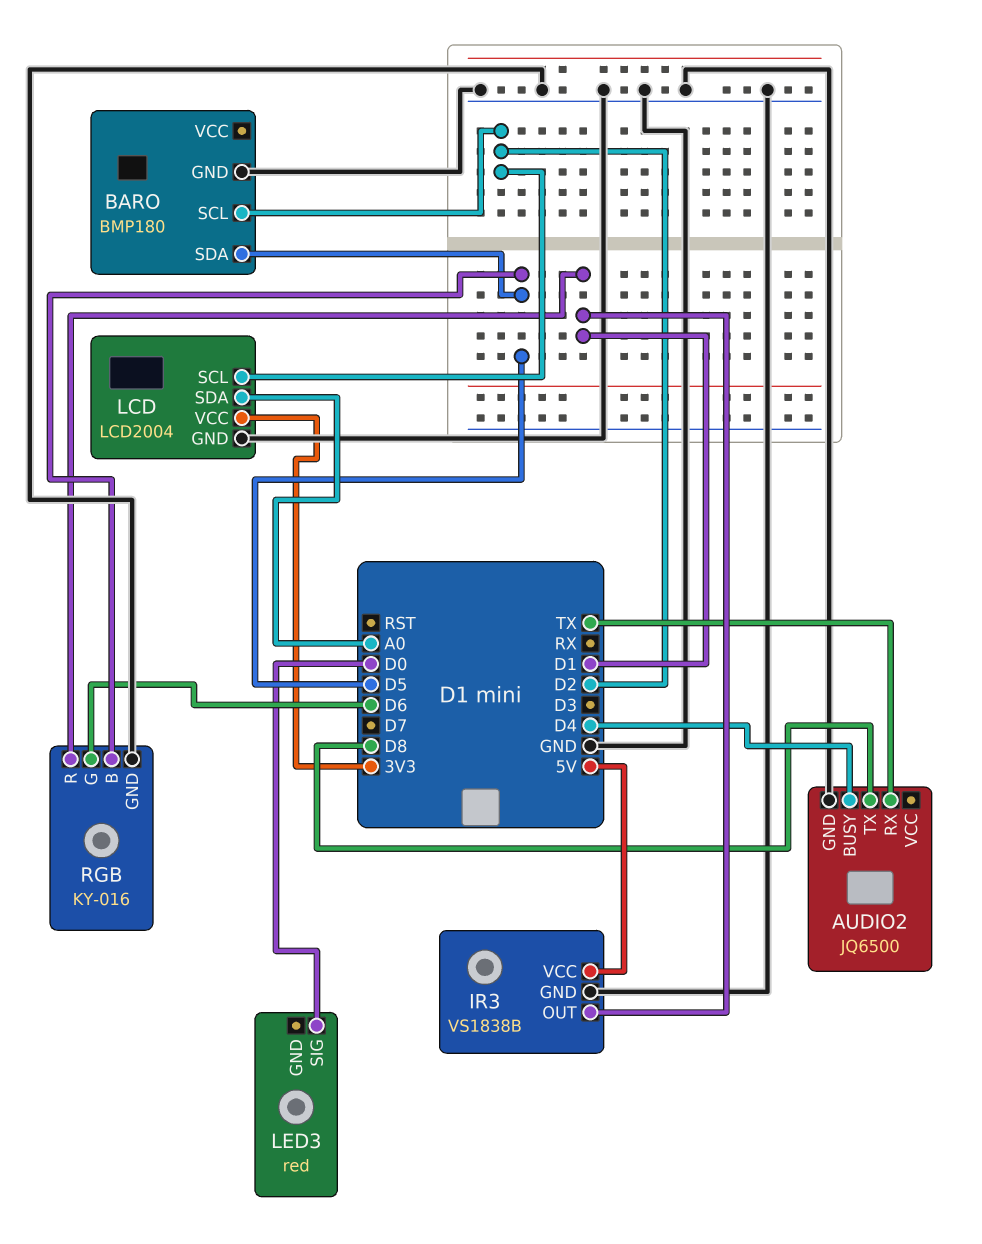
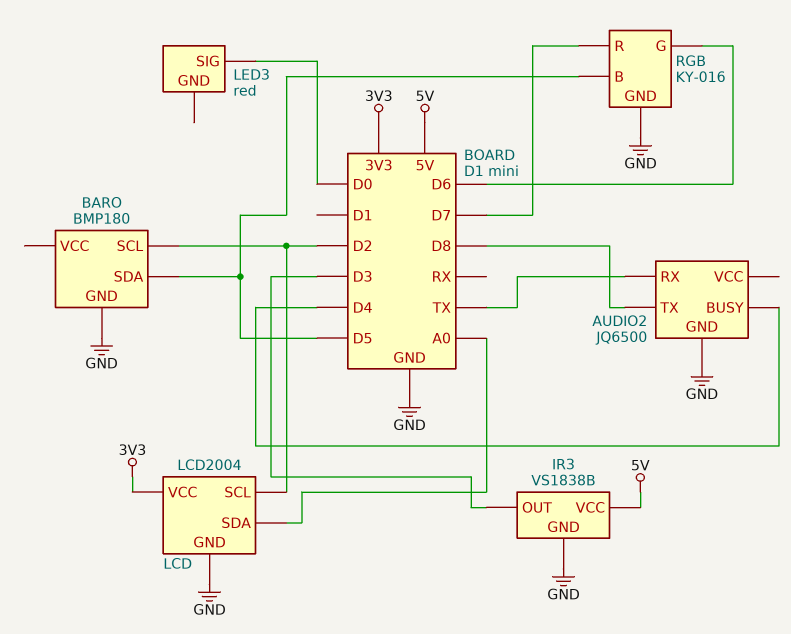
IR3 pin OUT: D1 -> D3
RGB pin R: D1 -> D7

